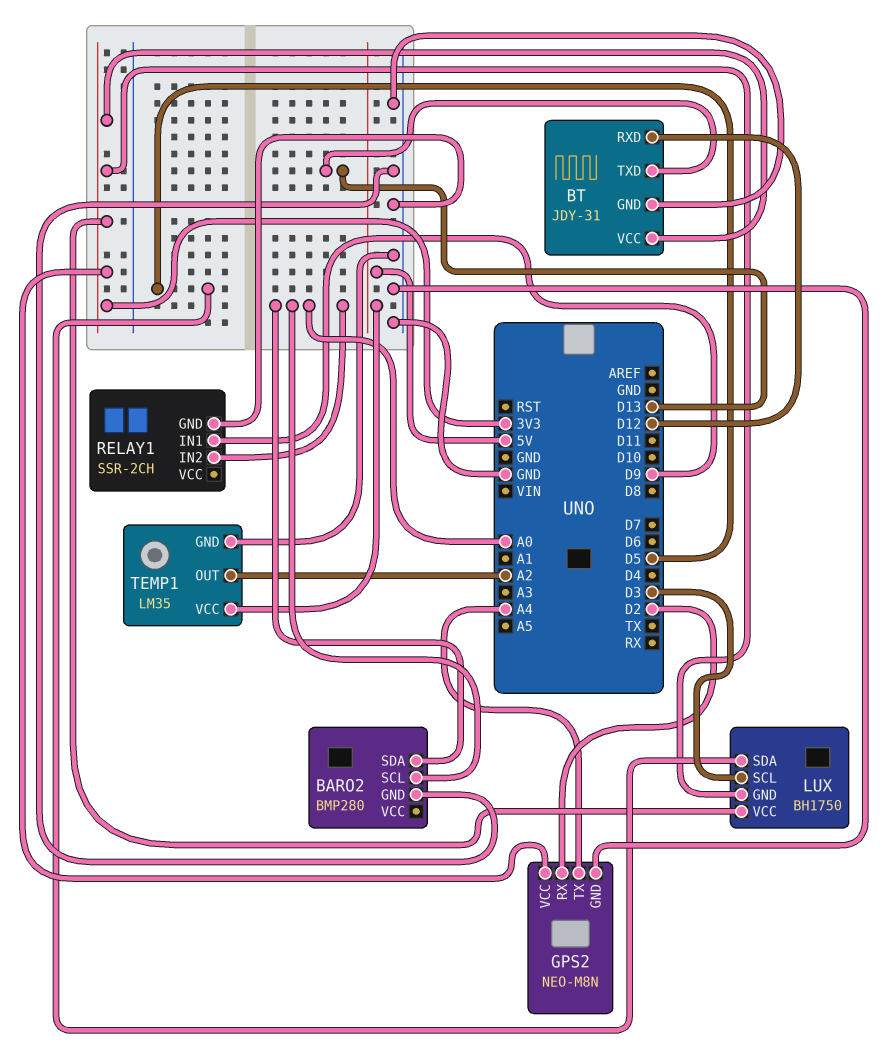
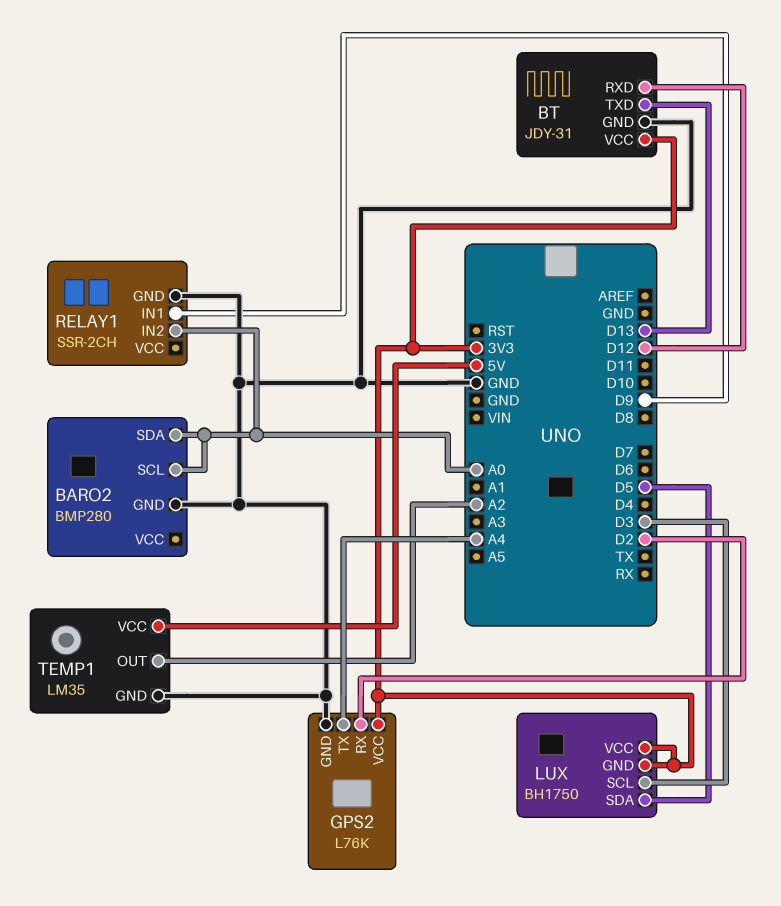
GPS2: NEO-M8N -> L76K

